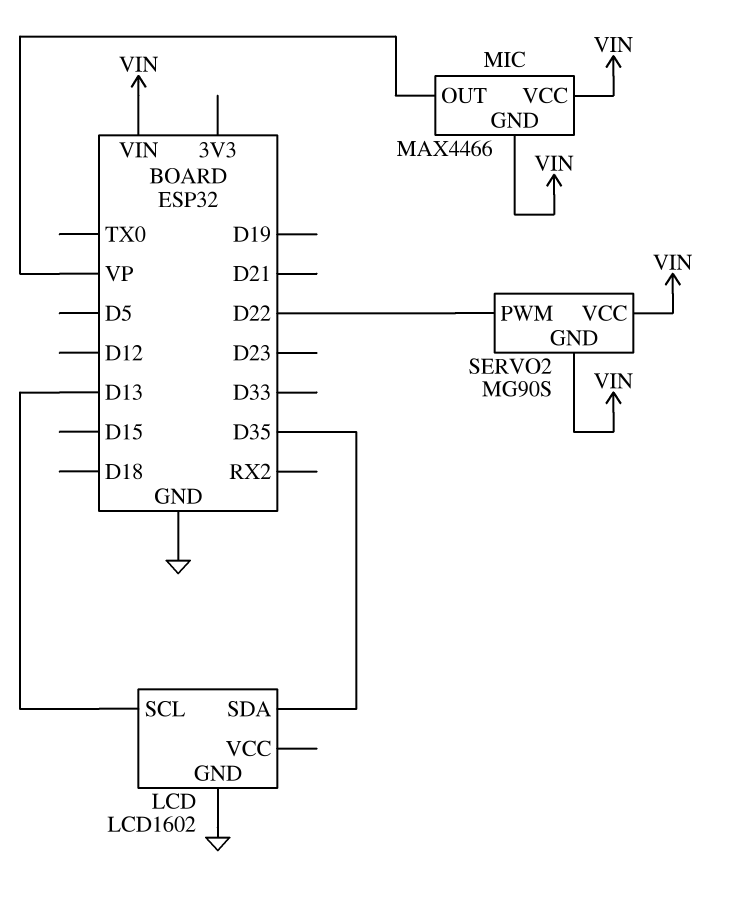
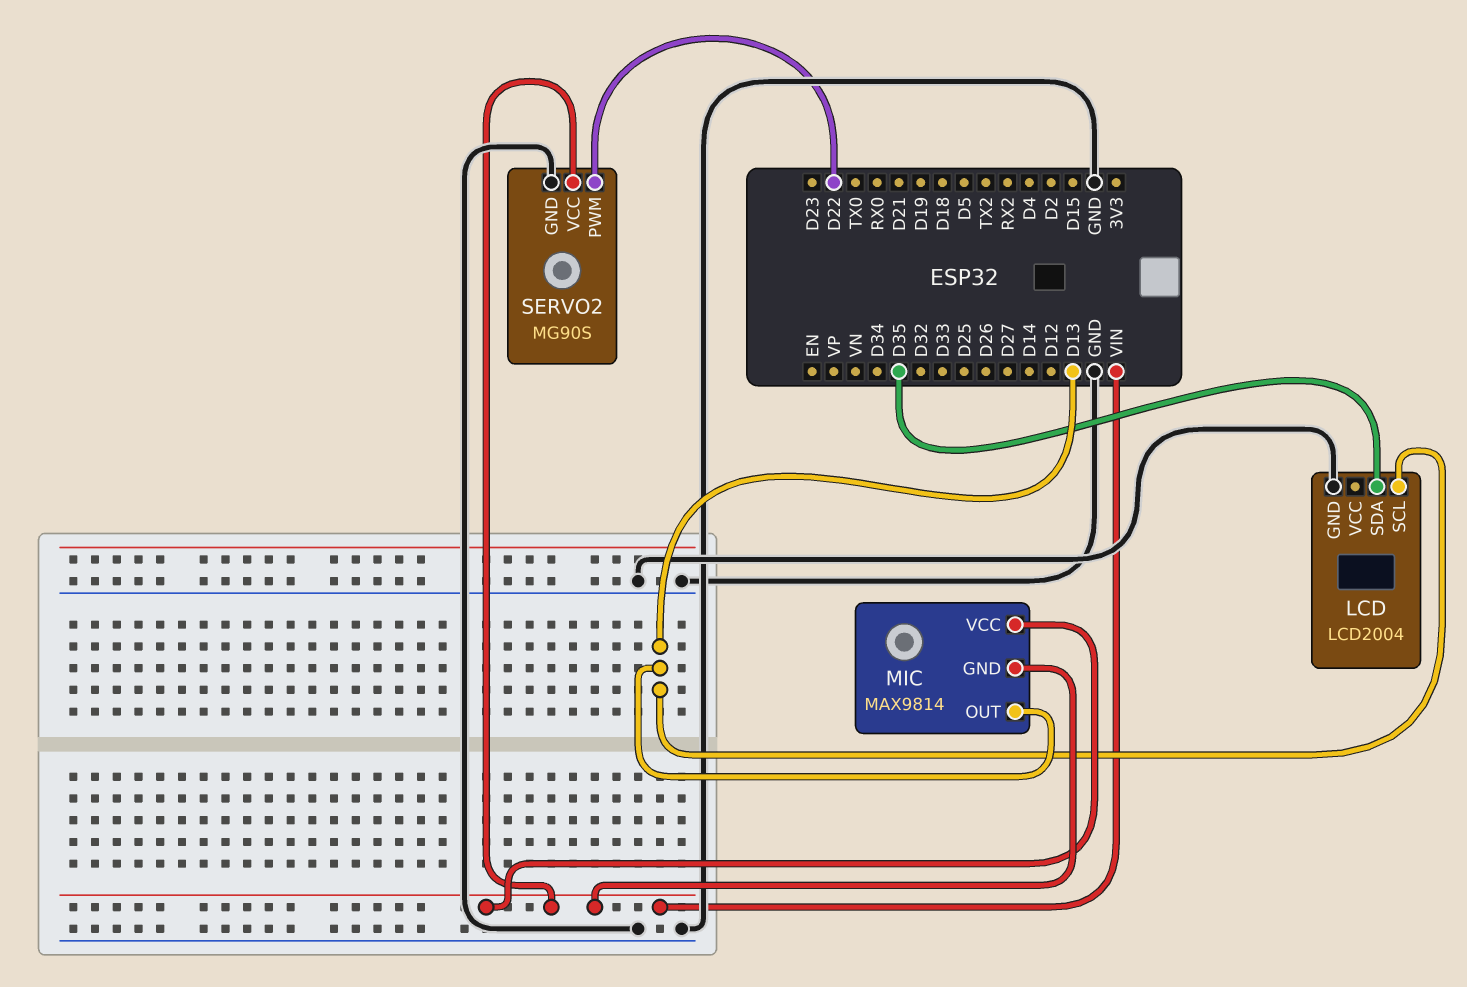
LCD: LCD1602 -> LCD2004
MIC: MAX4466 -> MAX9814
MIC pin OUT: VP -> D13
SERVO2 pin GND: VIN -> GND

